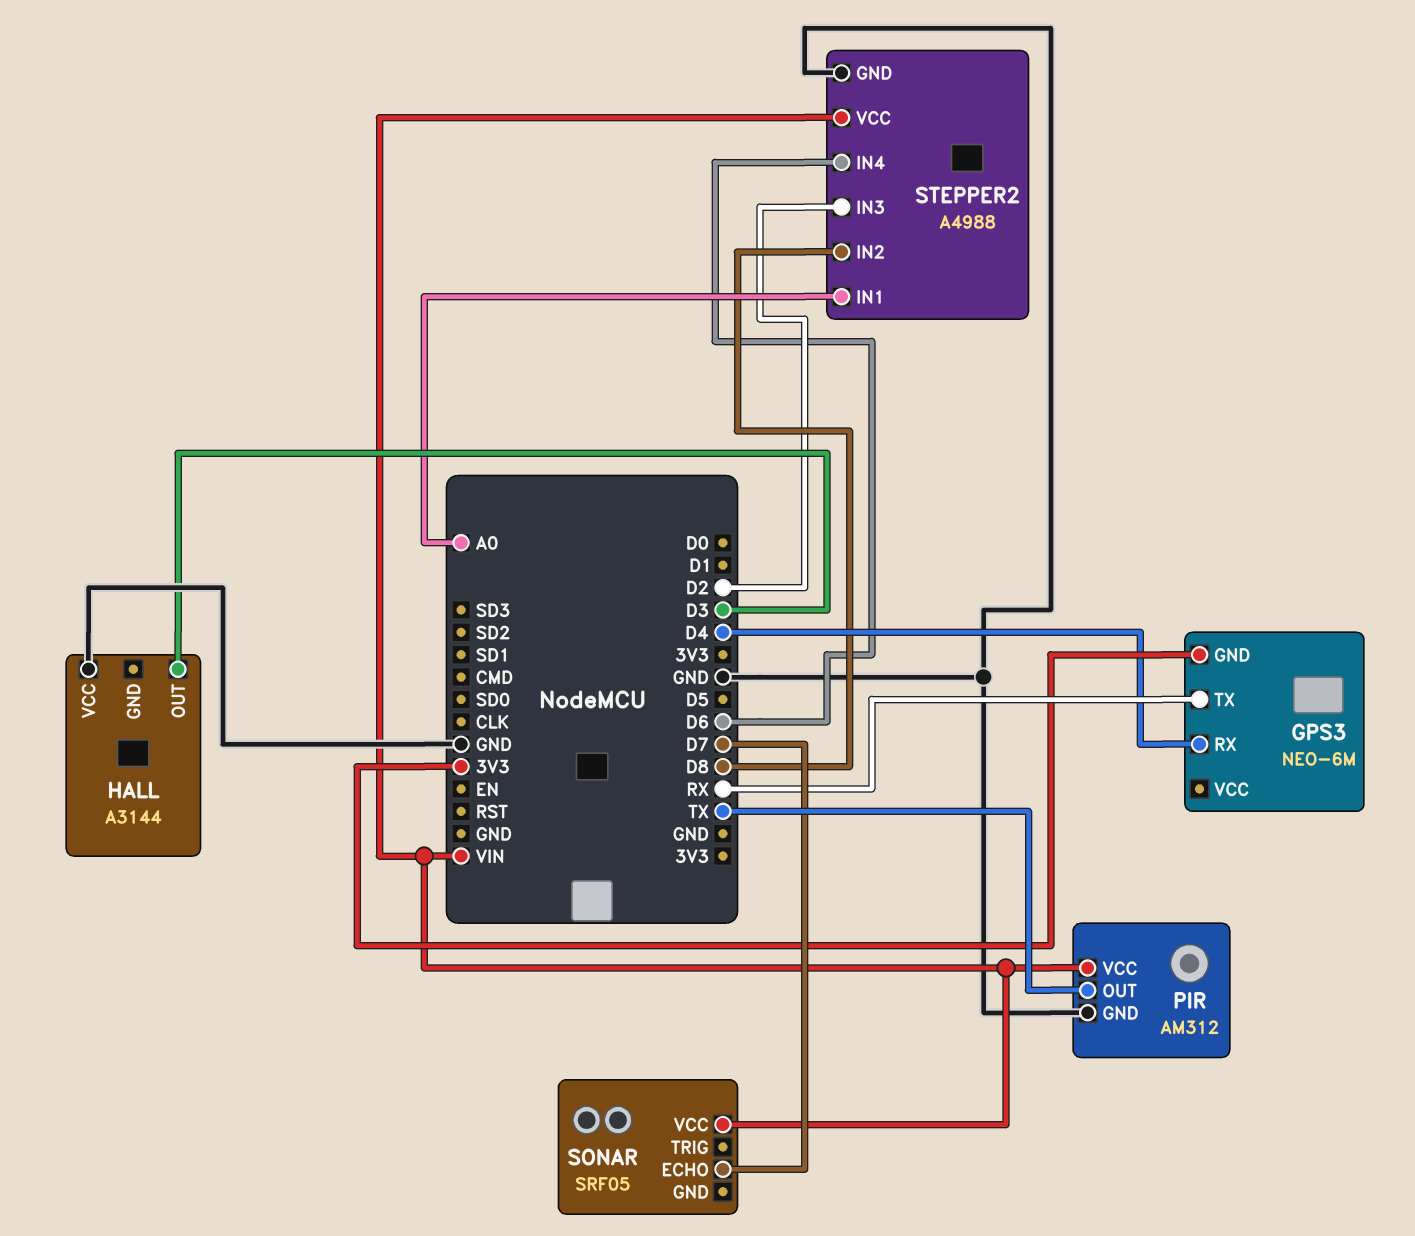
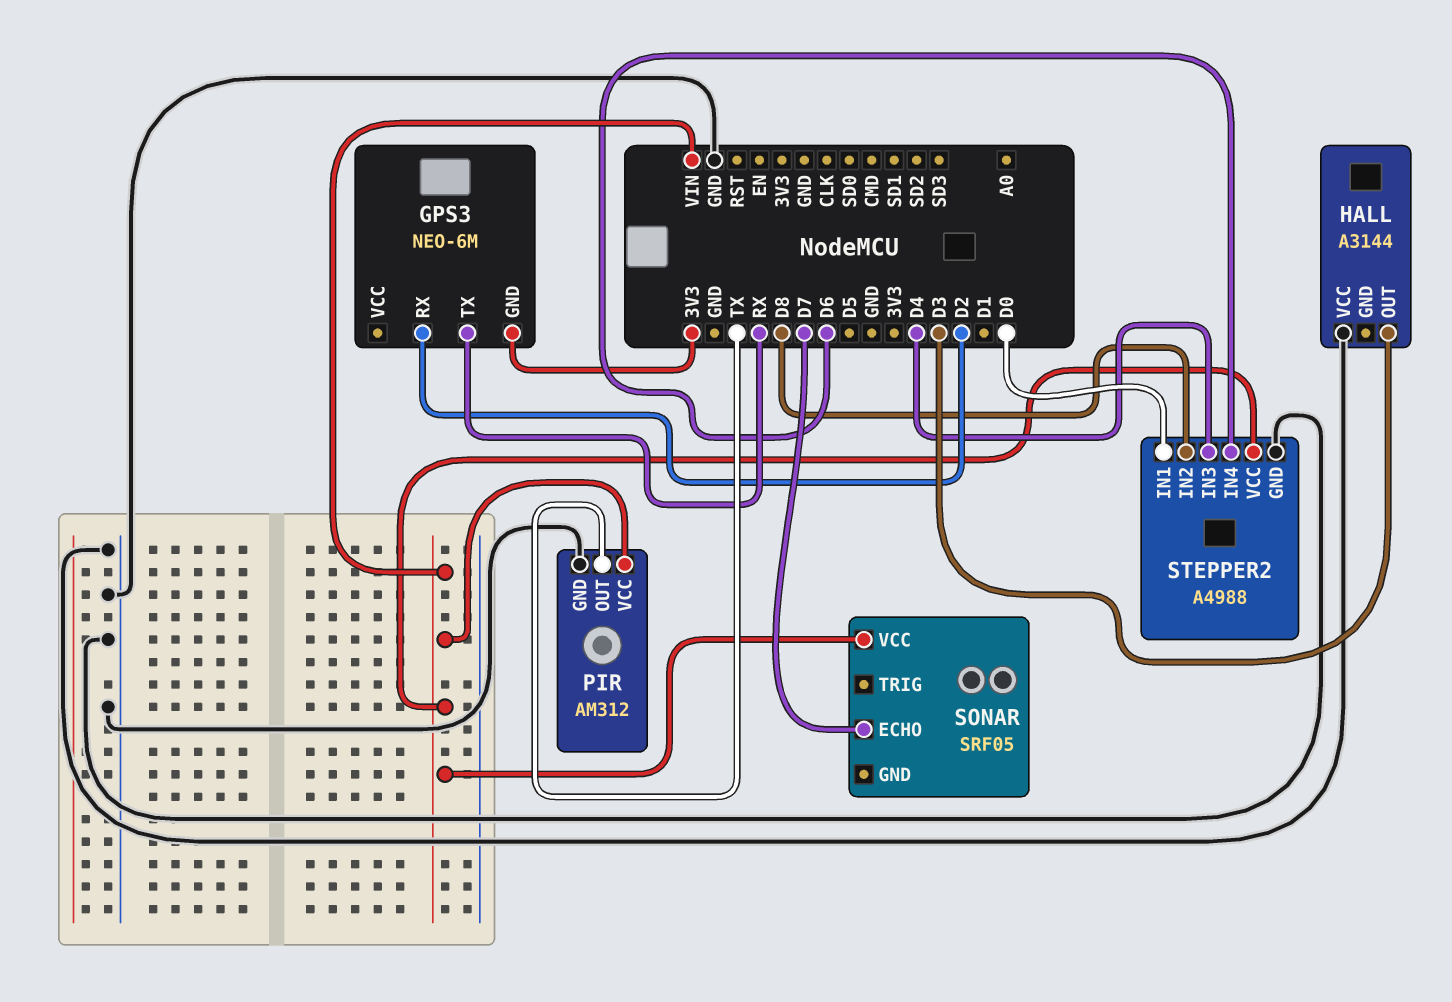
GPS3 pin RX: D4 -> D2
STEPPER2 pin IN1: A0 -> D0
STEPPER2 pin IN3: D2 -> D4

